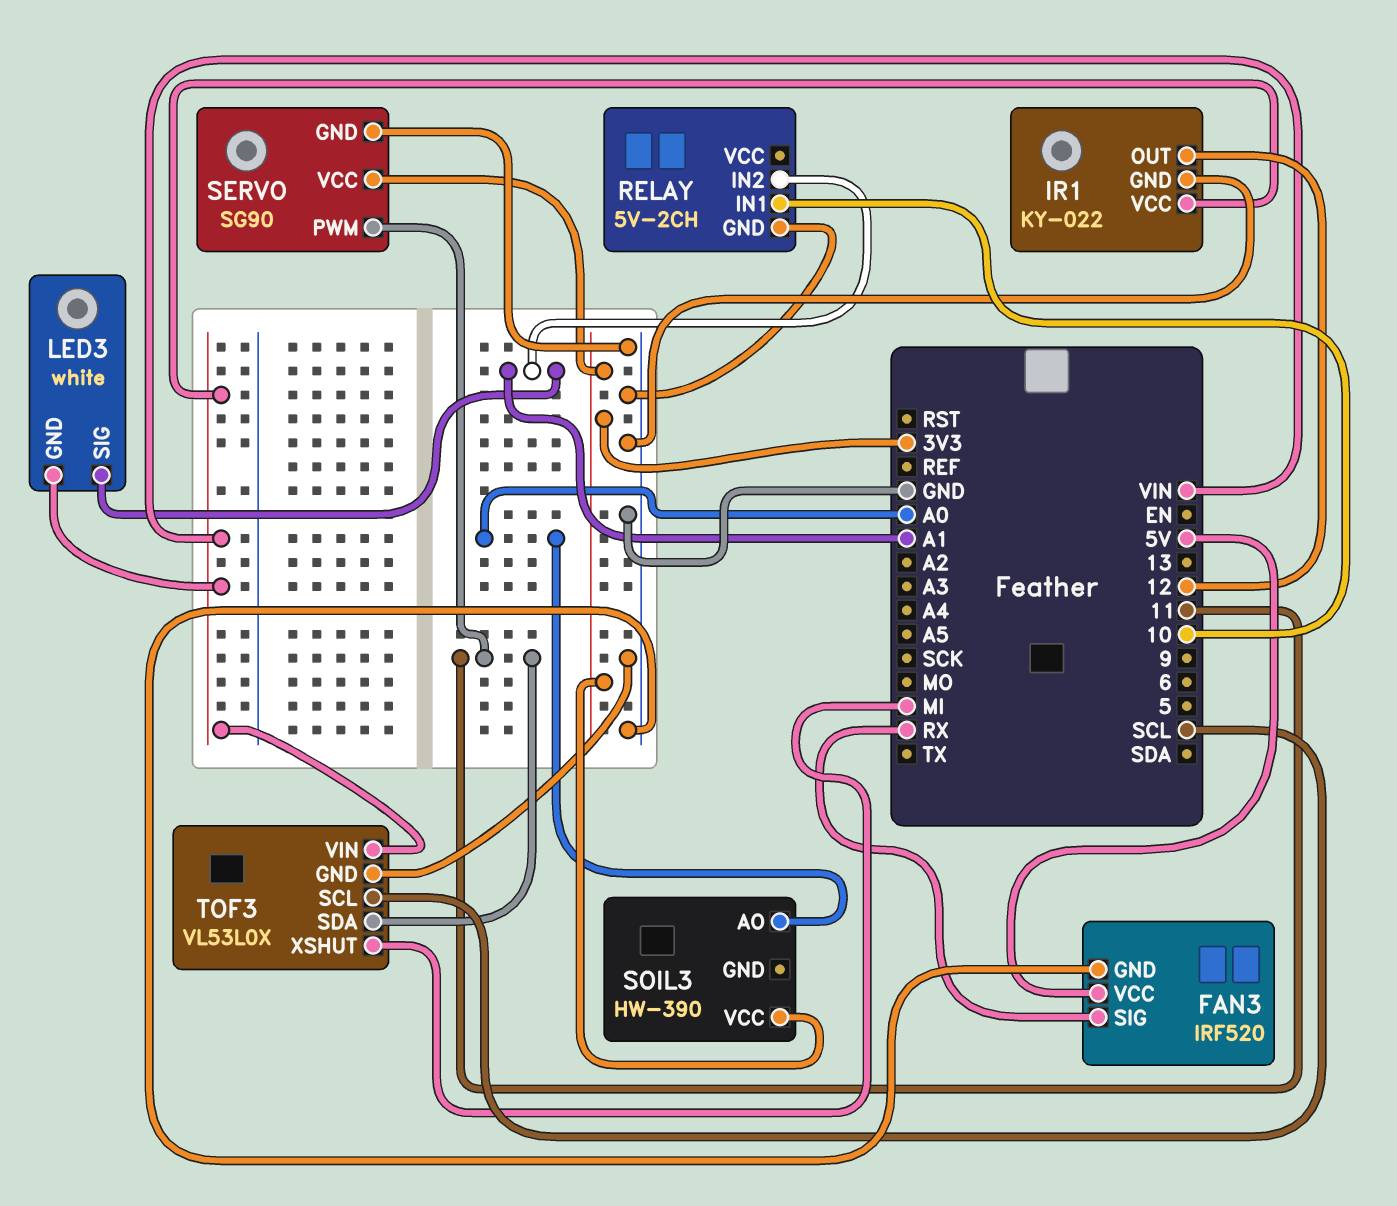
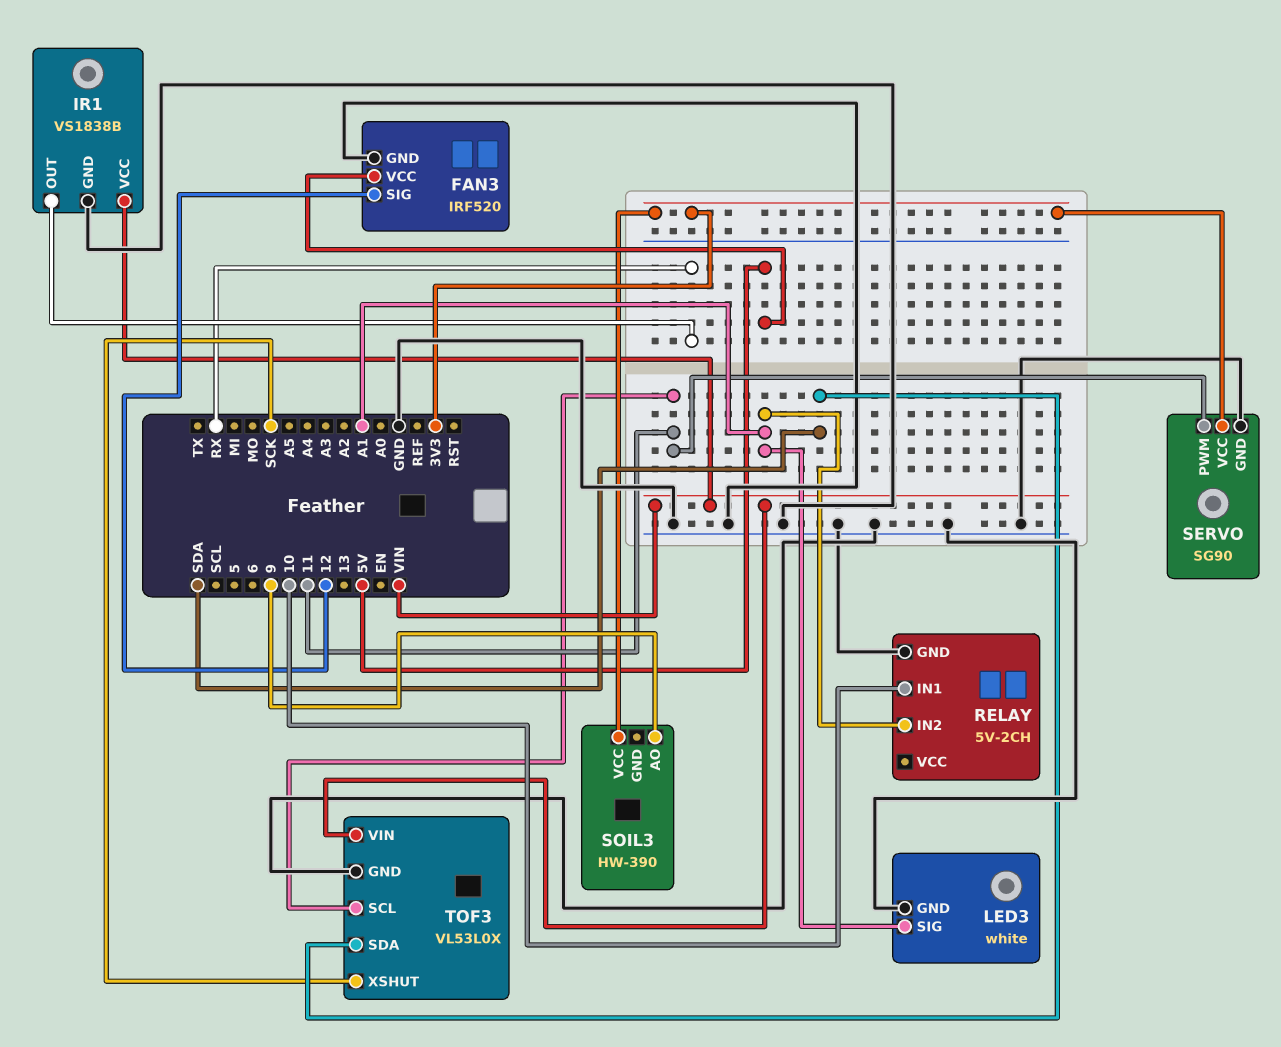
FAN3 pin SIG: RX -> 12
IR1: KY-022 -> VS1838B
IR1 pin OUT: 12 -> RX
LED3 pin GND: VIN -> GND
SOIL3 pin AO: A0 -> 9
TOF3 pin SCL: SCL -> 11
TOF3 pin SDA: 11 -> SDA
TOF3 pin XSHUT: MI -> SCK

